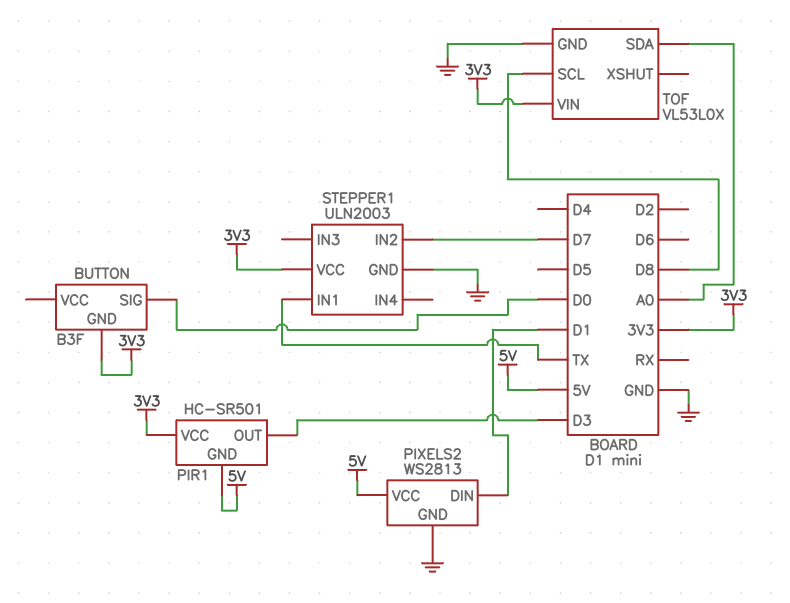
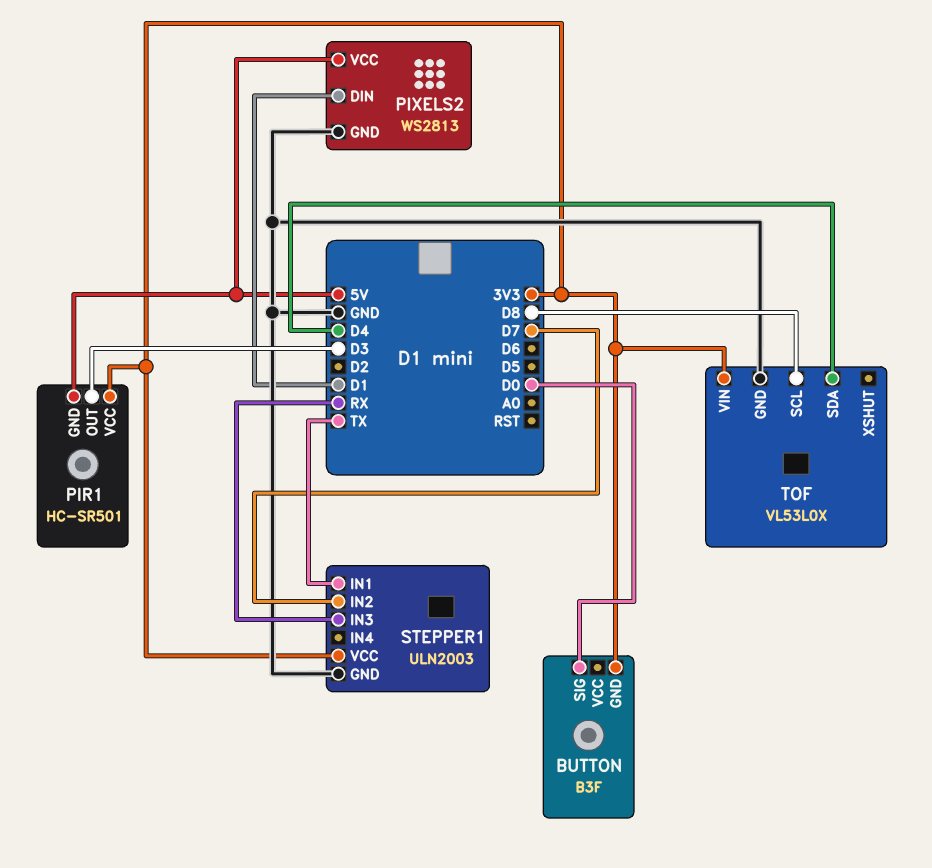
STEPPER1 pin IN3: none -> RX
TOF pin SDA: A0 -> D4

